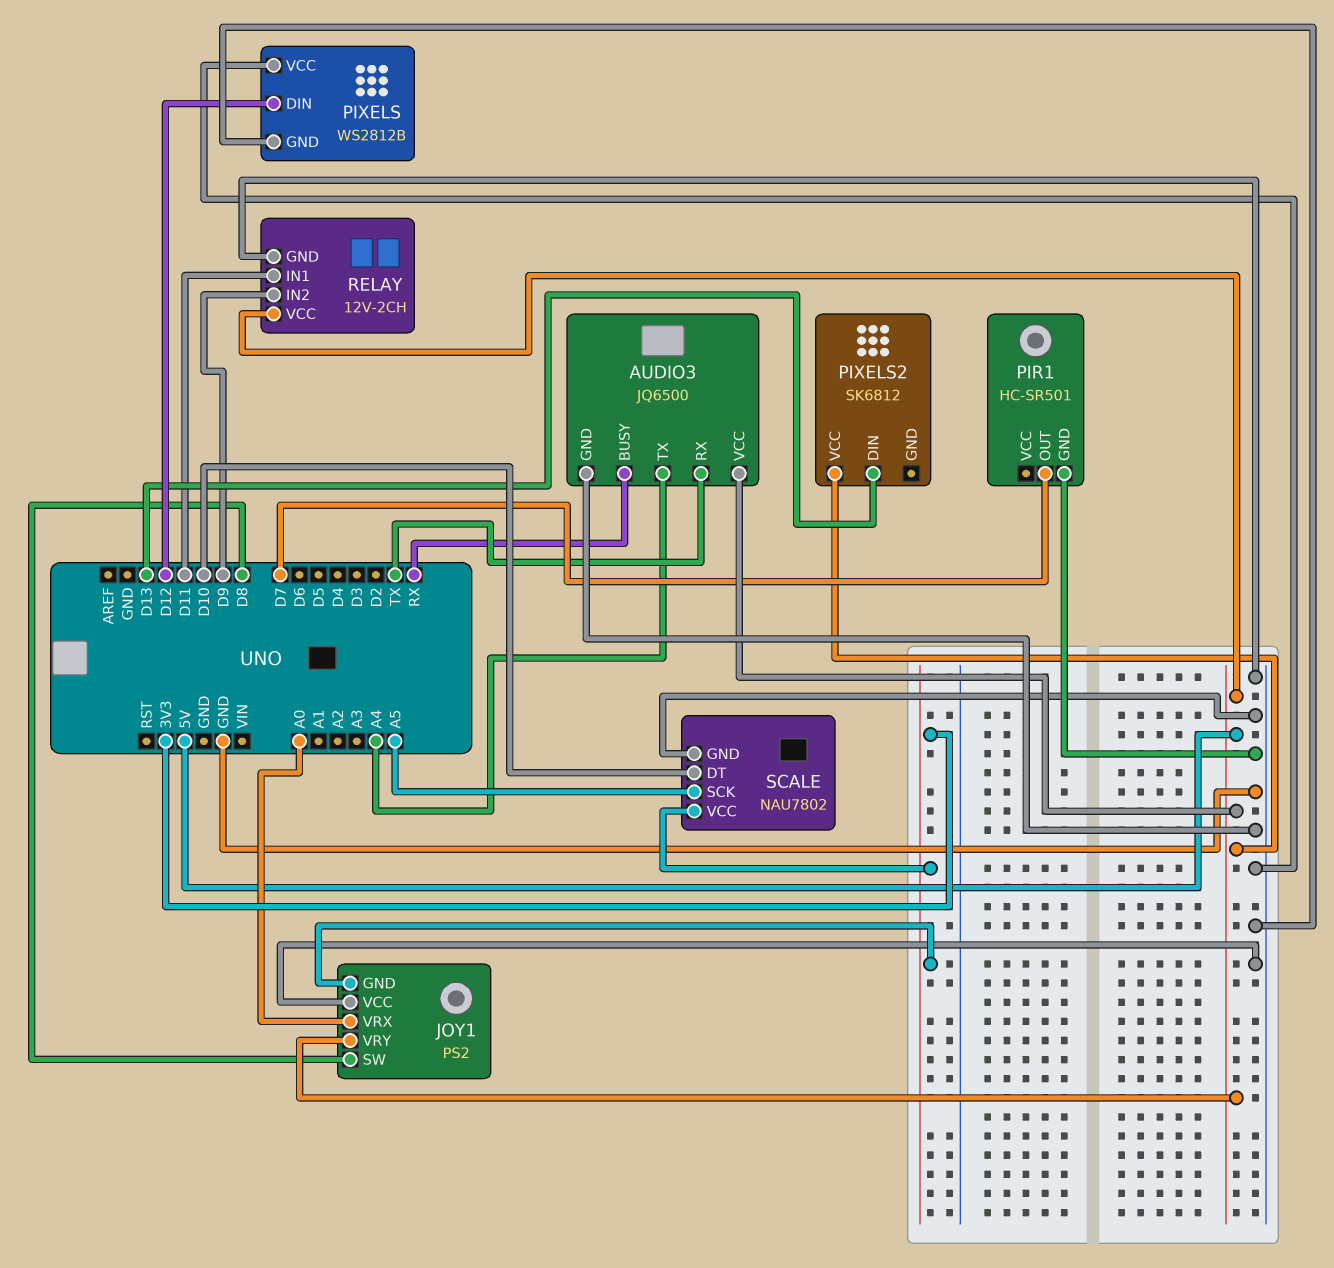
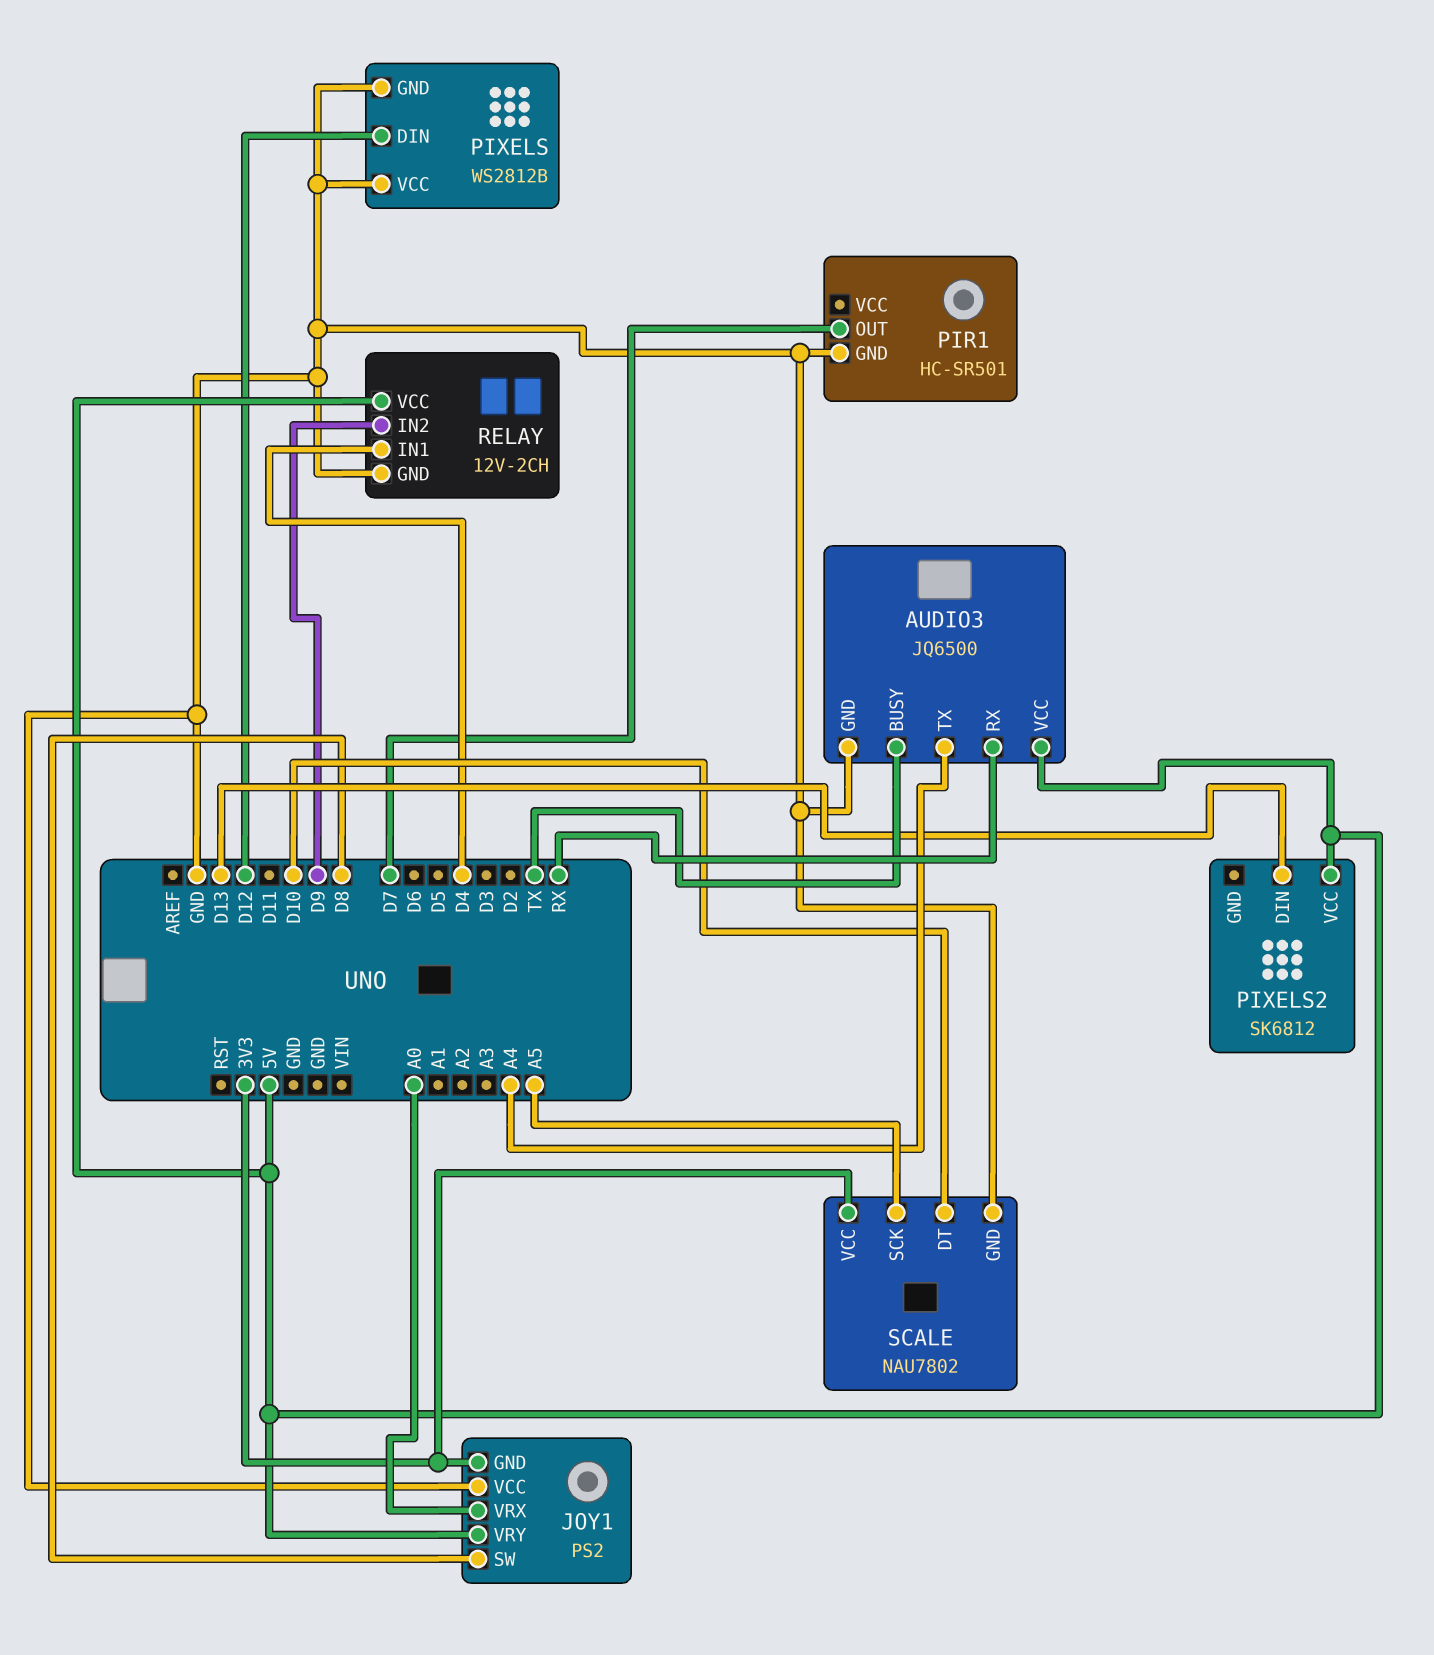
AUDIO3 pin BUSY: RX -> TX
AUDIO3 pin RX: TX -> RX
RELAY pin IN1: D11 -> D4

